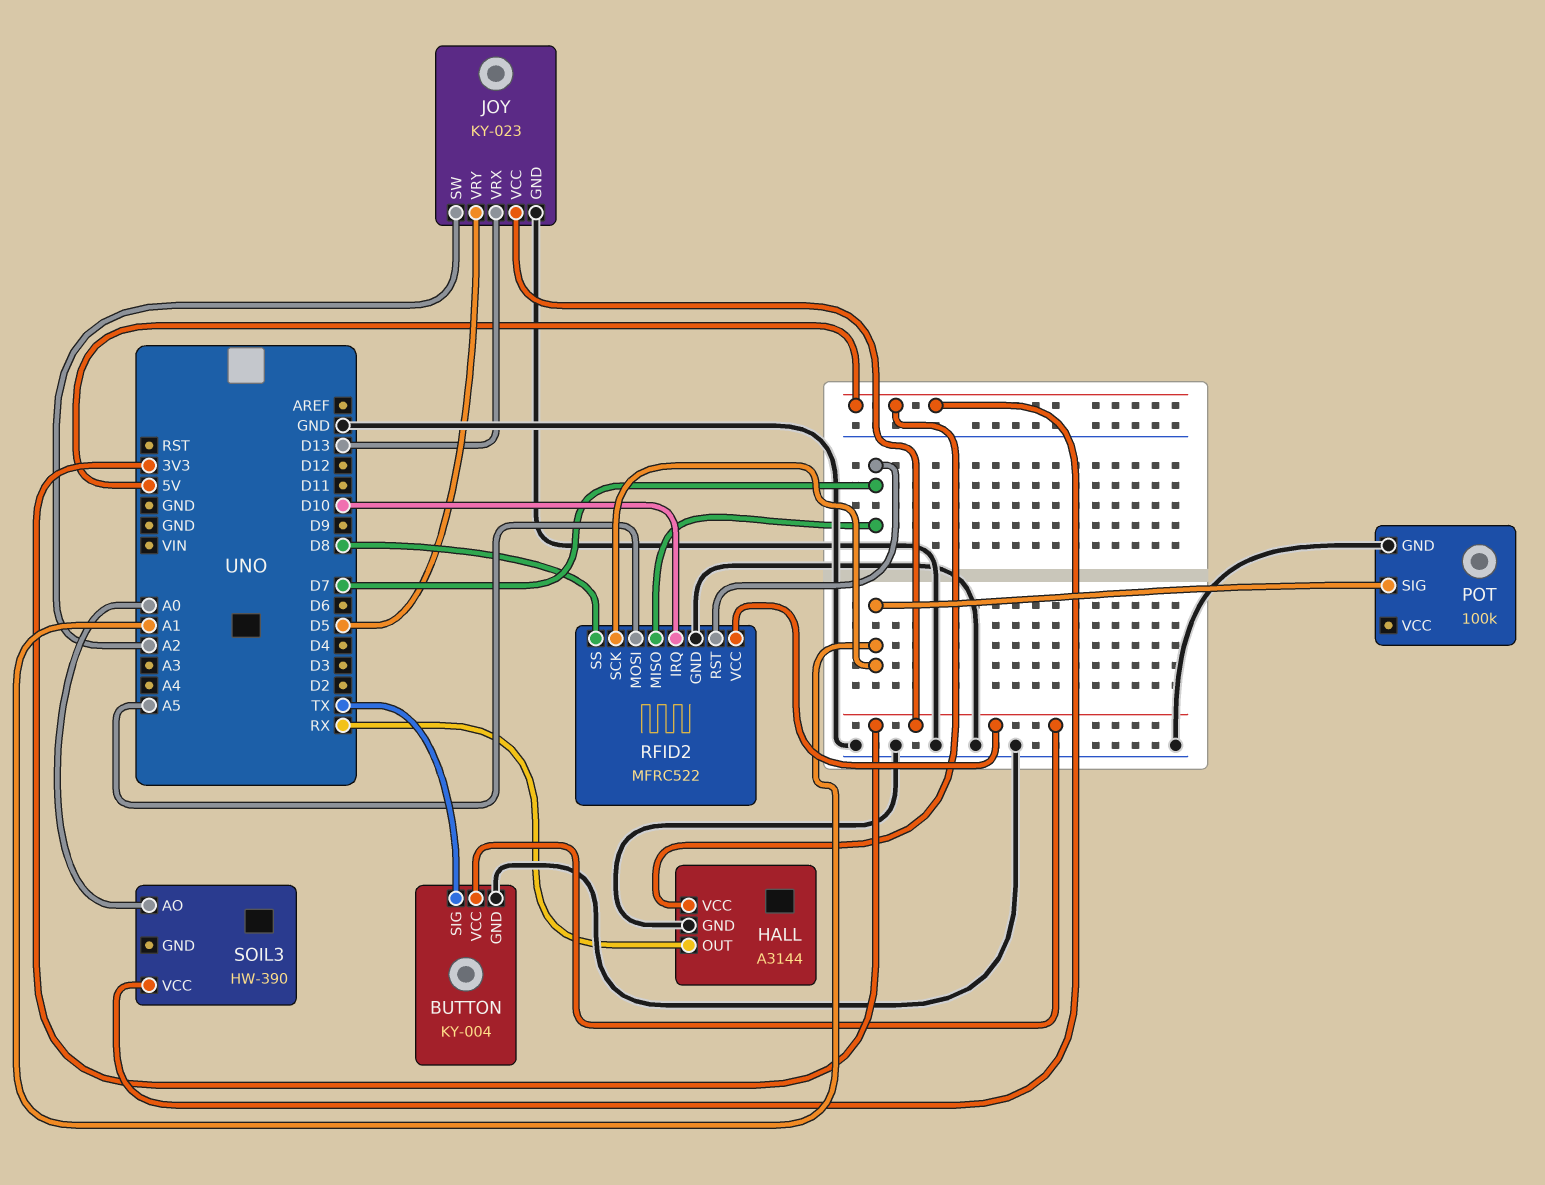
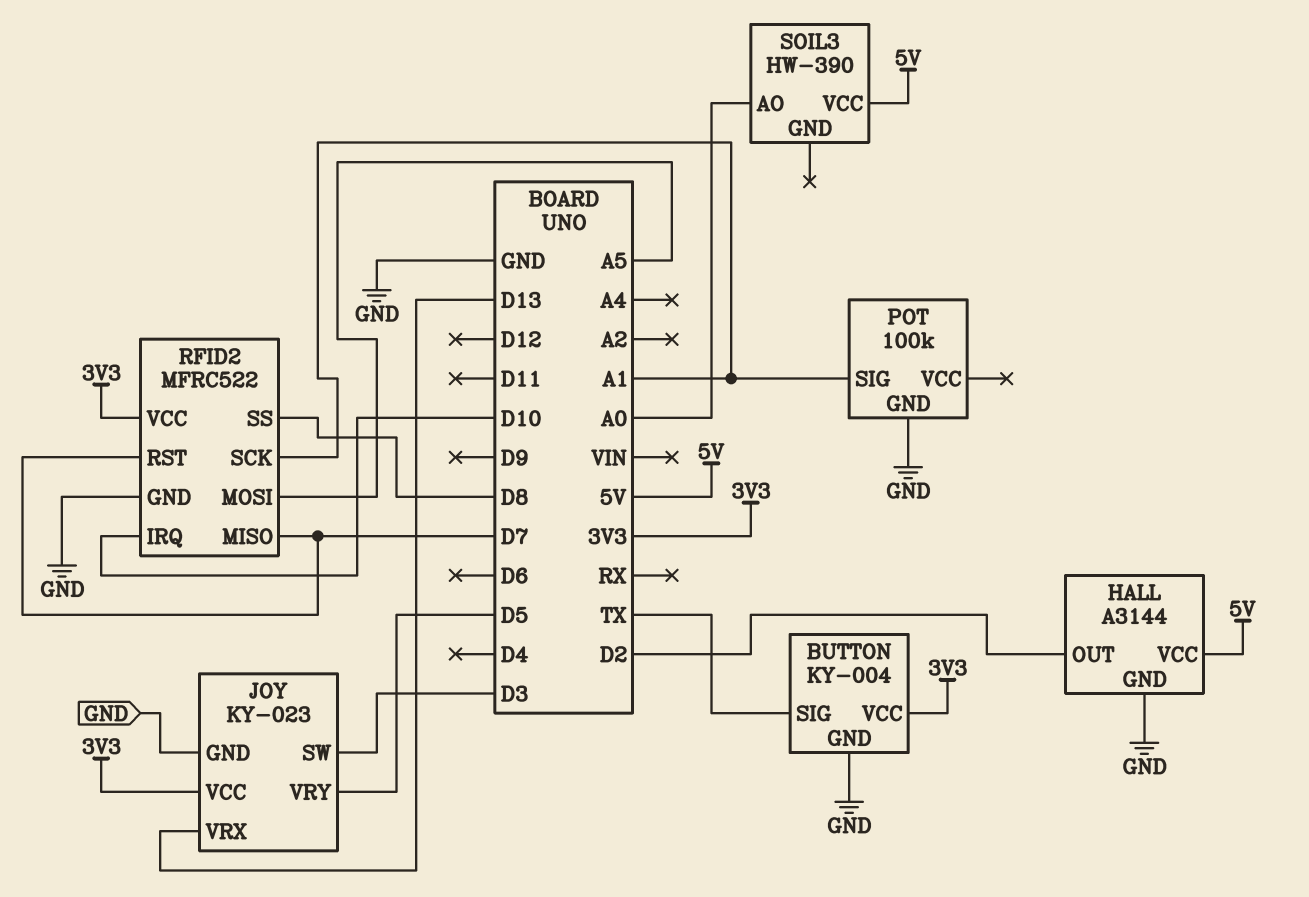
HALL pin OUT: RX -> D2
JOY pin SW: A2 -> D3

